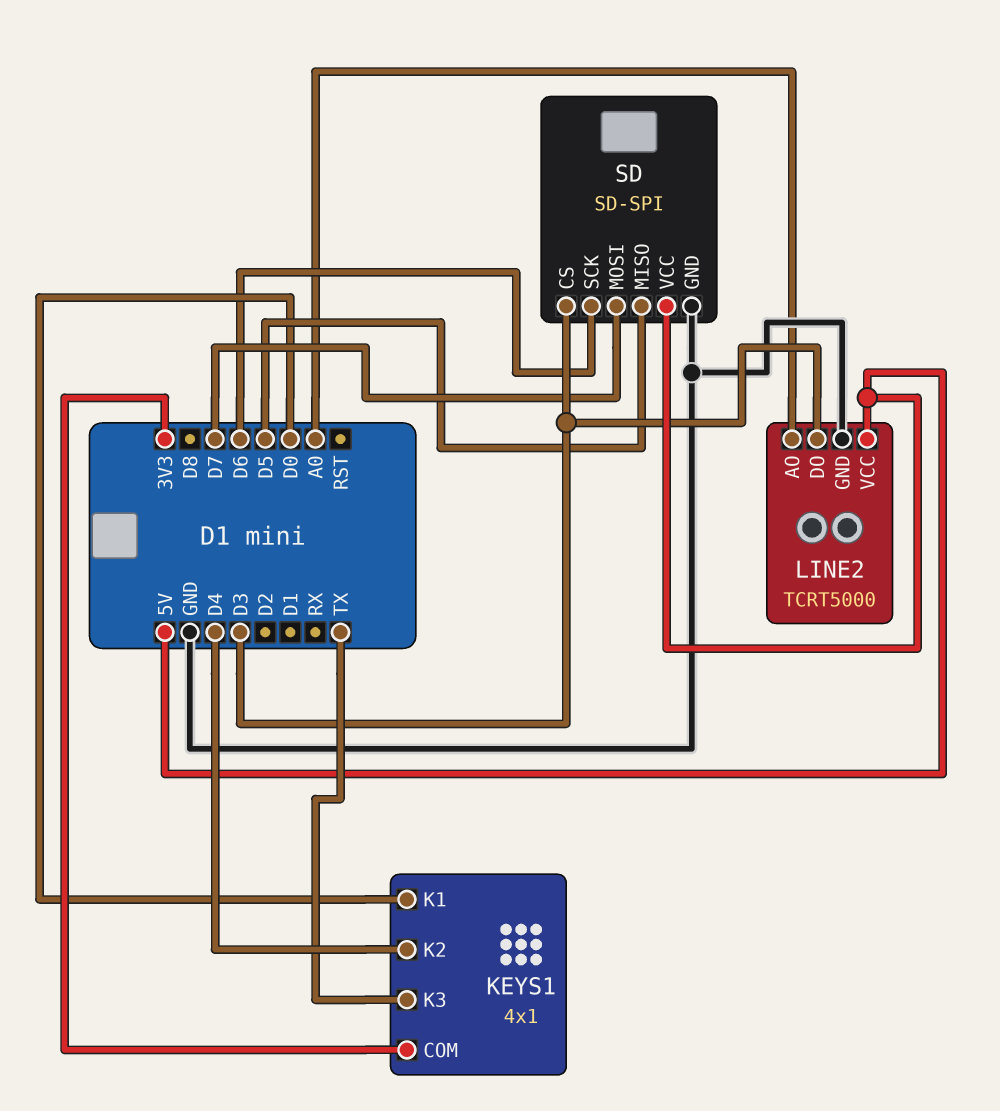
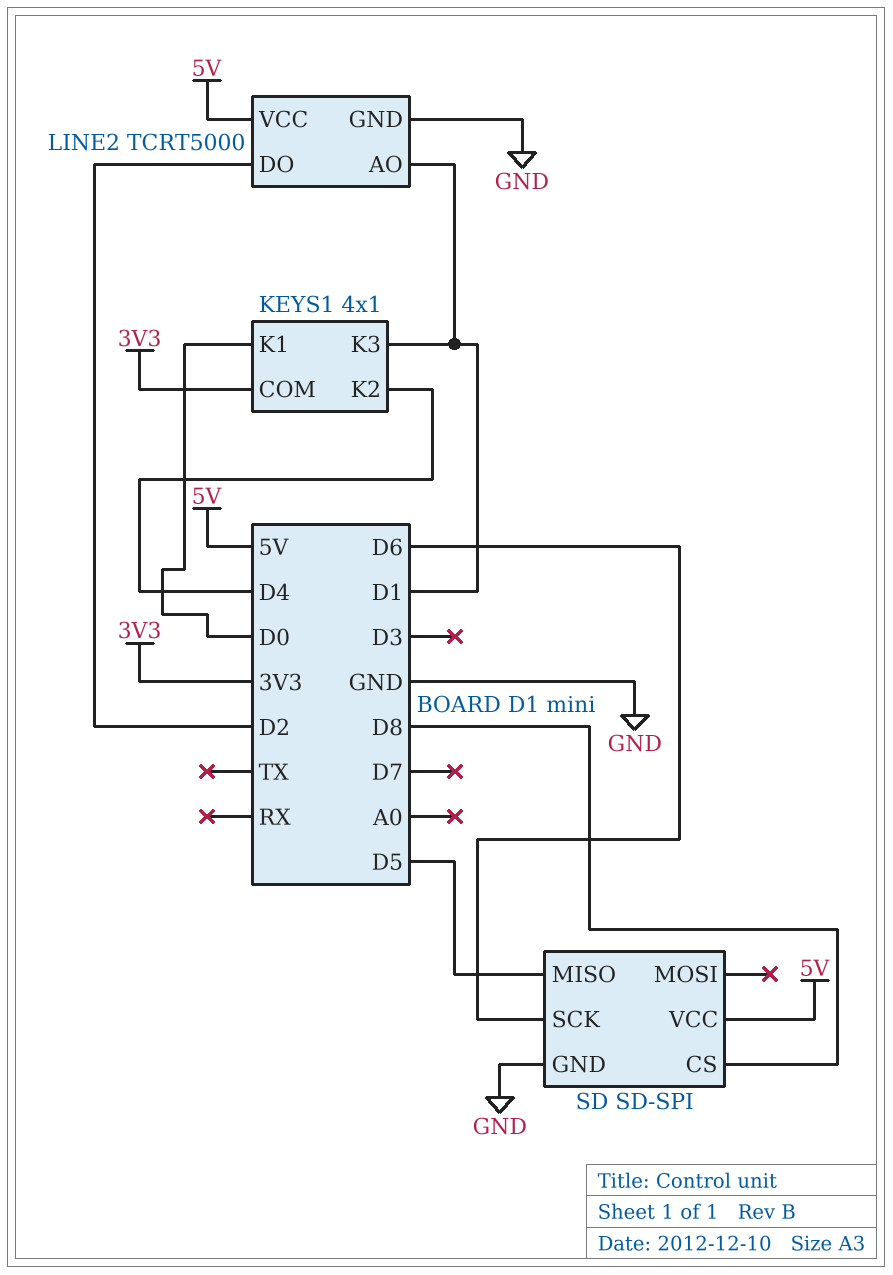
KEYS1 pin K3: TX -> D1
LINE2 pin AO: A0 -> D1
LINE2 pin DO: D3 -> D2
SD pin CS: D3 -> D8
SD pin MOSI: D7 -> none

